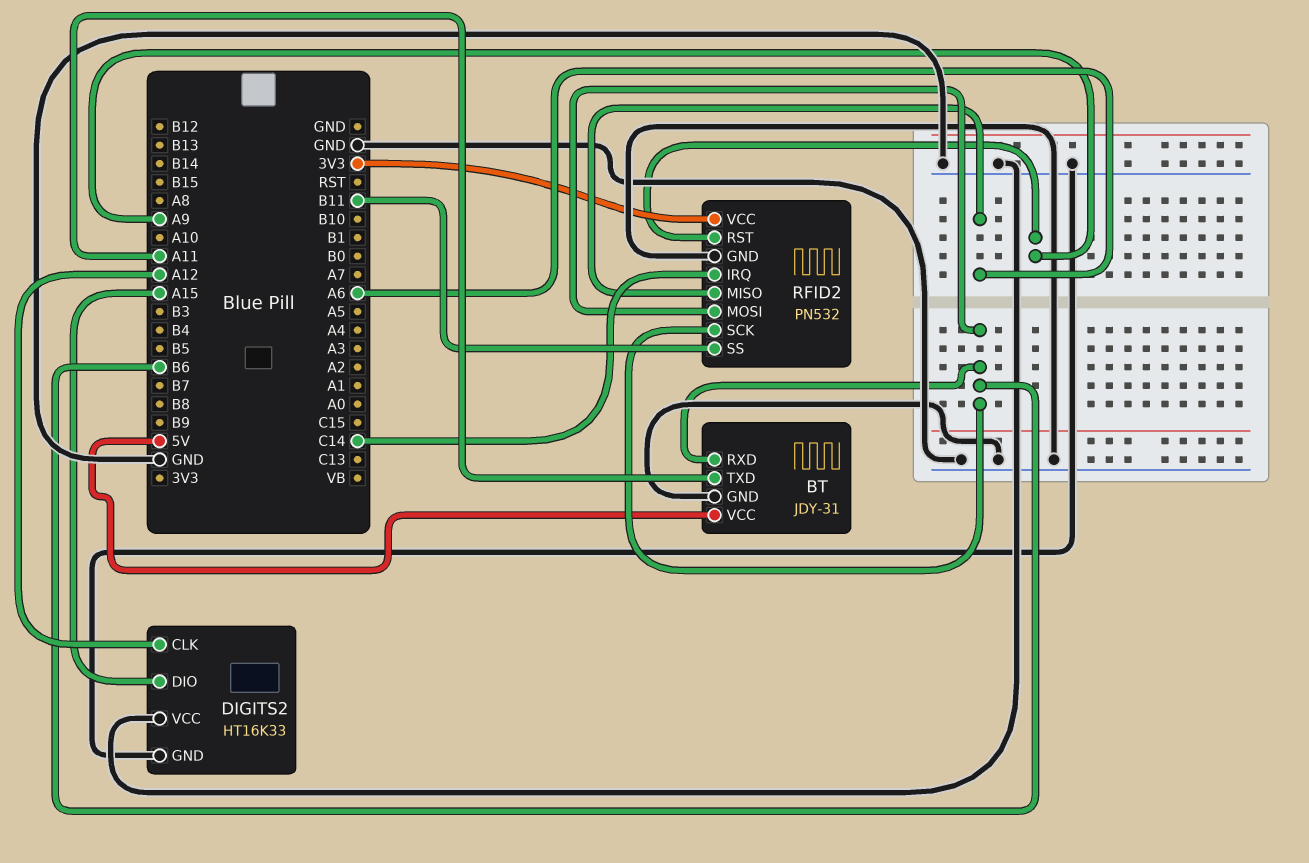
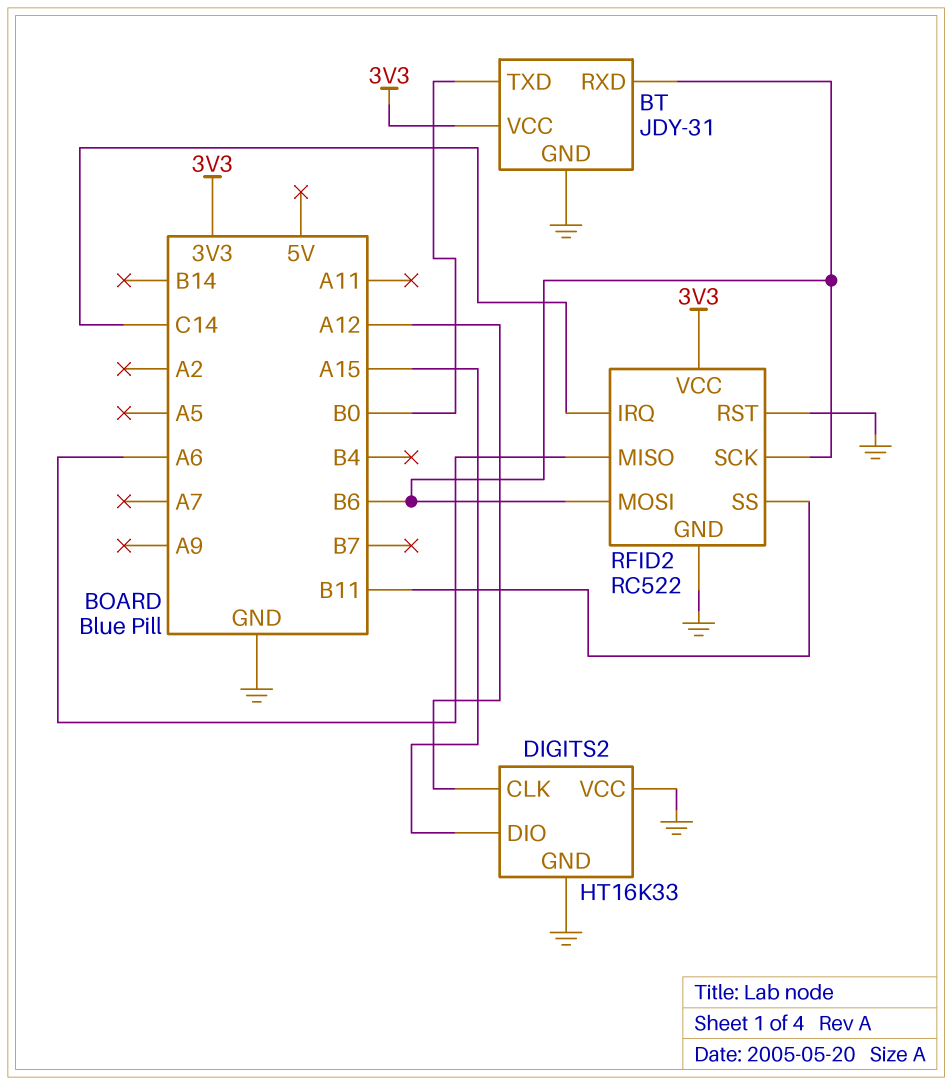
BT pin TXD: A11 -> B0
BT pin VCC: 5V -> 3V3
RFID2: PN532 -> RC522
RFID2 pin RST: A9 -> GND

